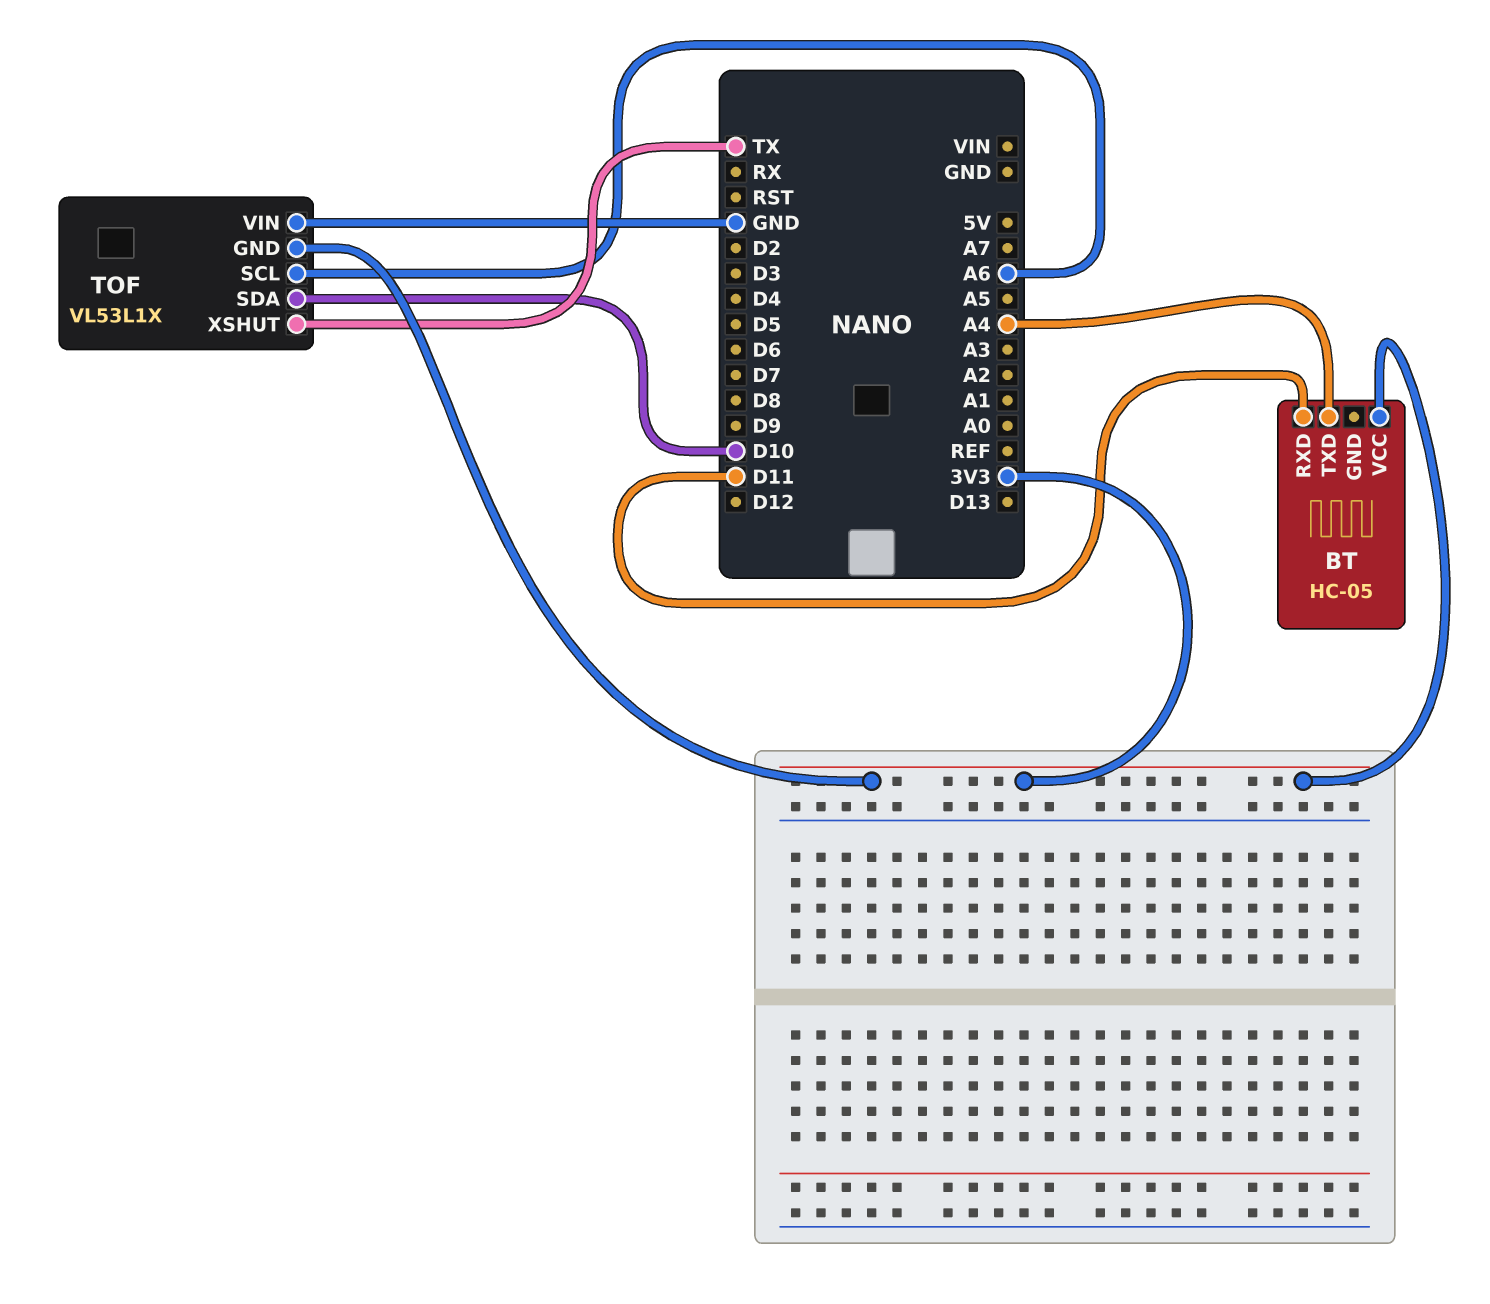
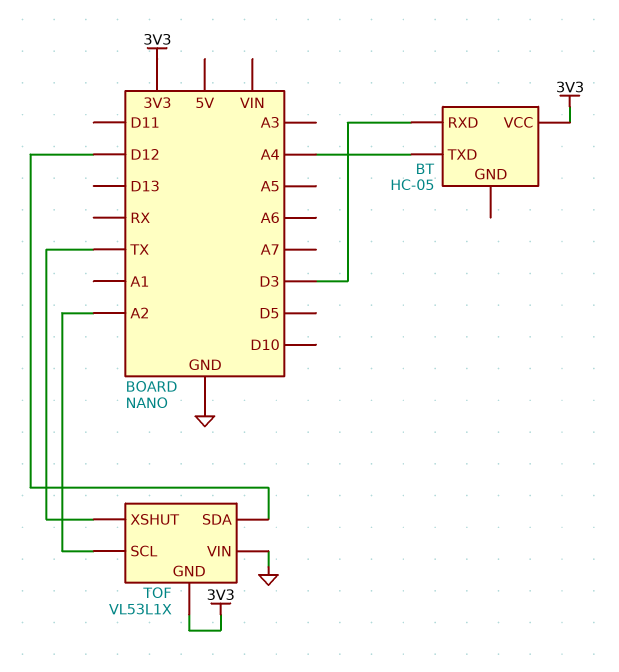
BT pin RXD: D11 -> D3
TOF pin SCL: A6 -> A2
TOF pin SDA: D10 -> D12

